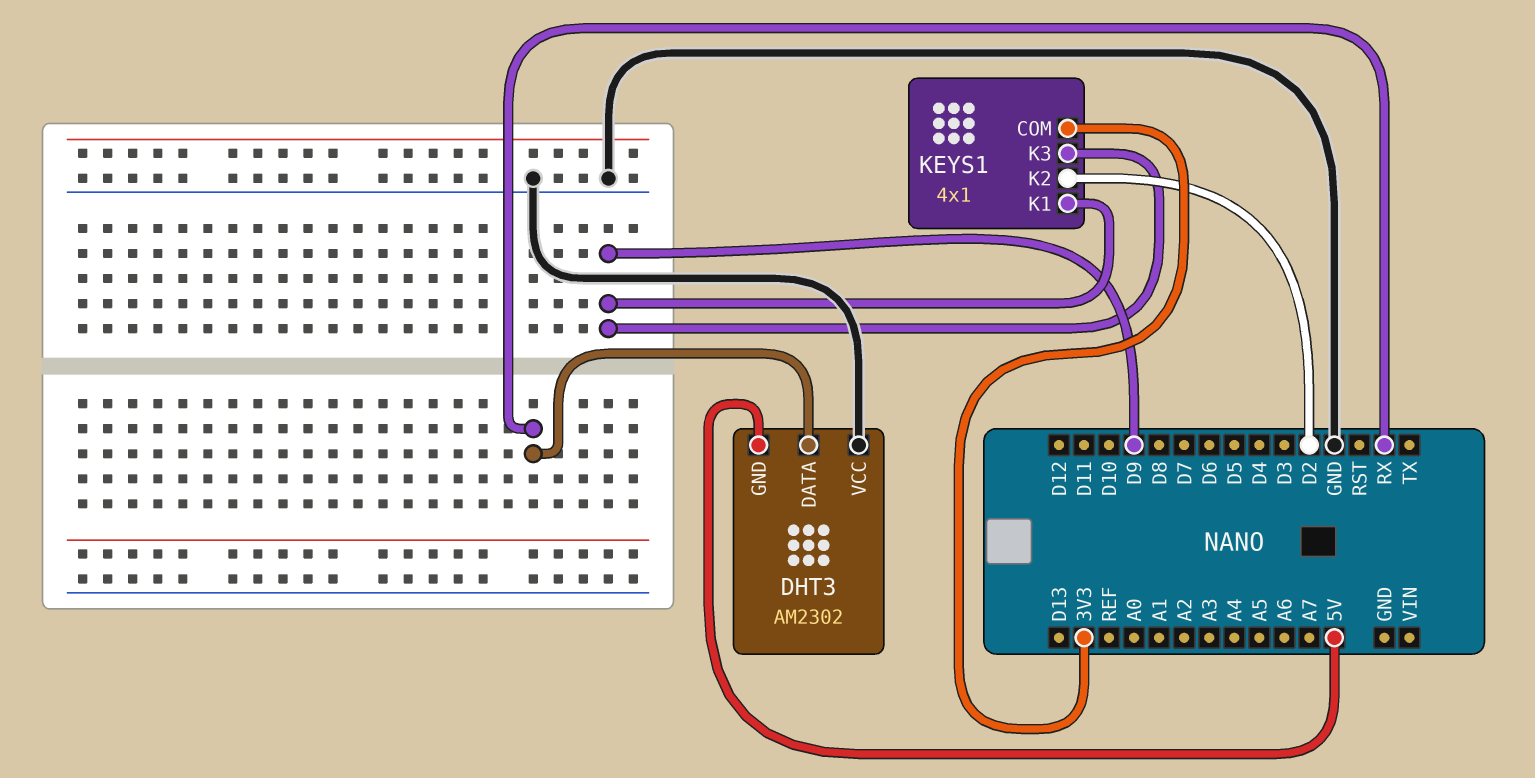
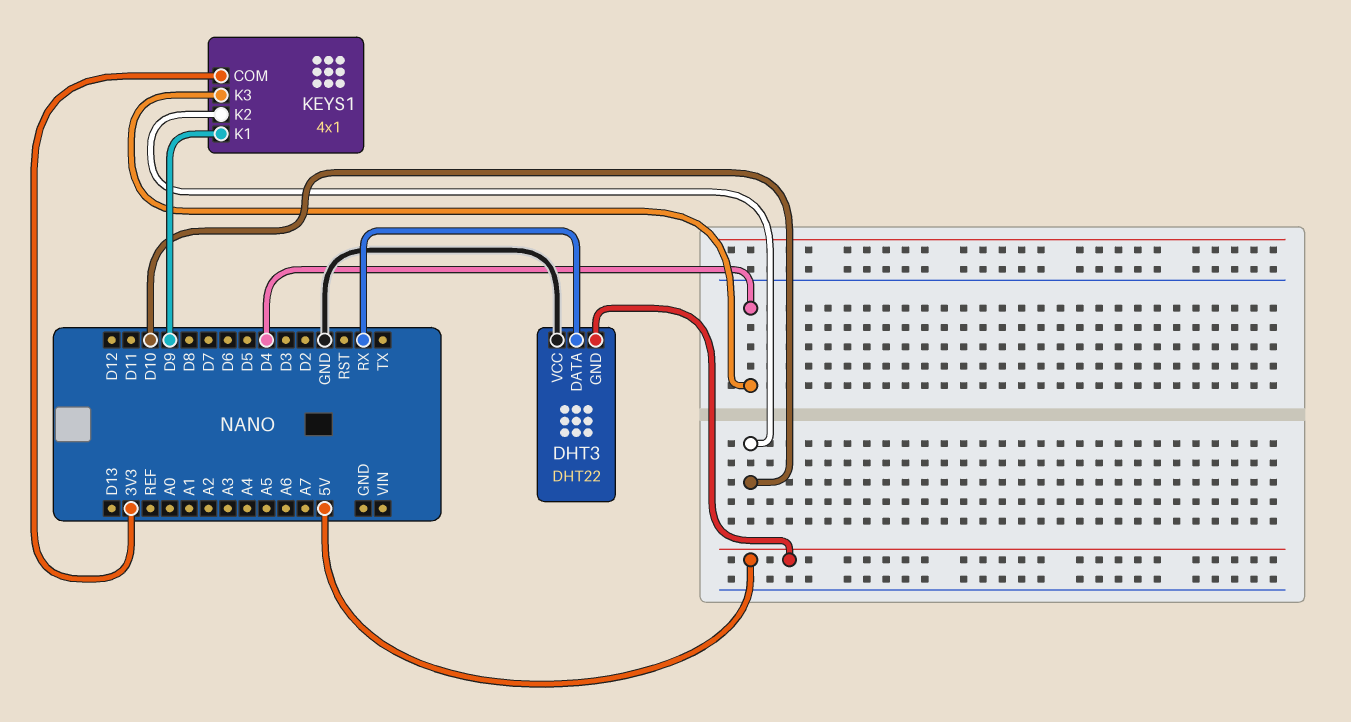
DHT3: AM2302 -> DHT22
KEYS1 pin K2: D2 -> D10
KEYS1 pin K3: D9 -> D4

